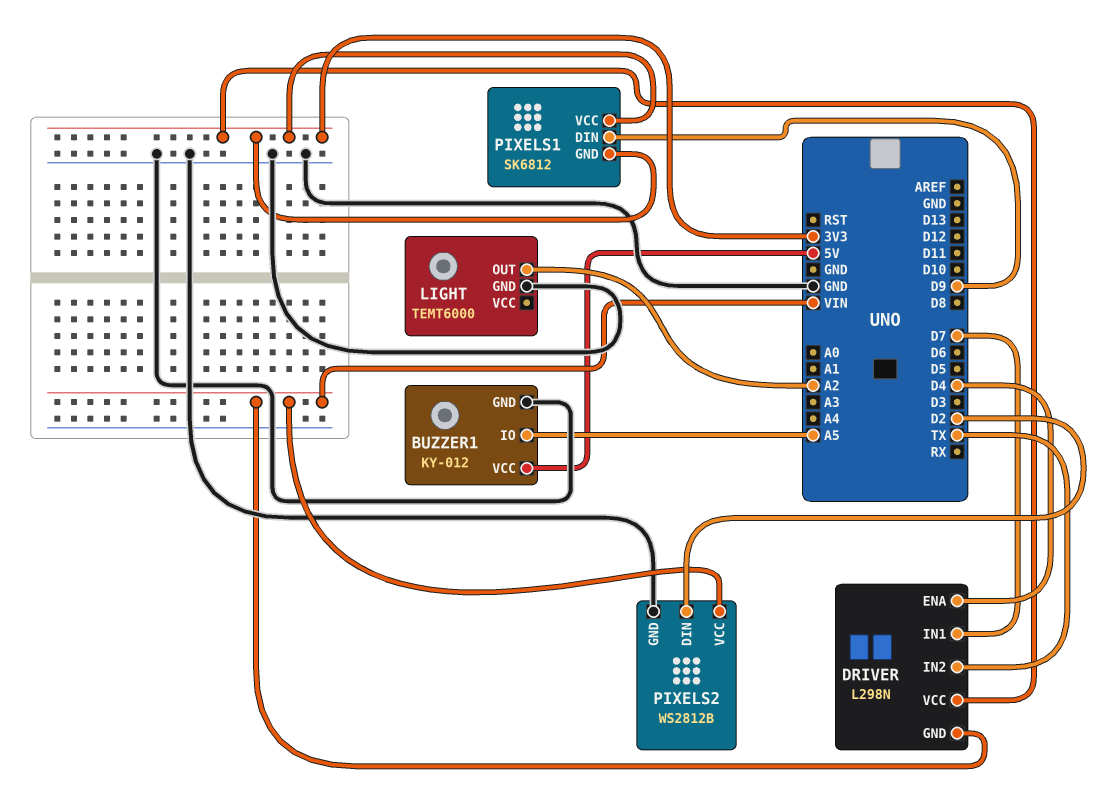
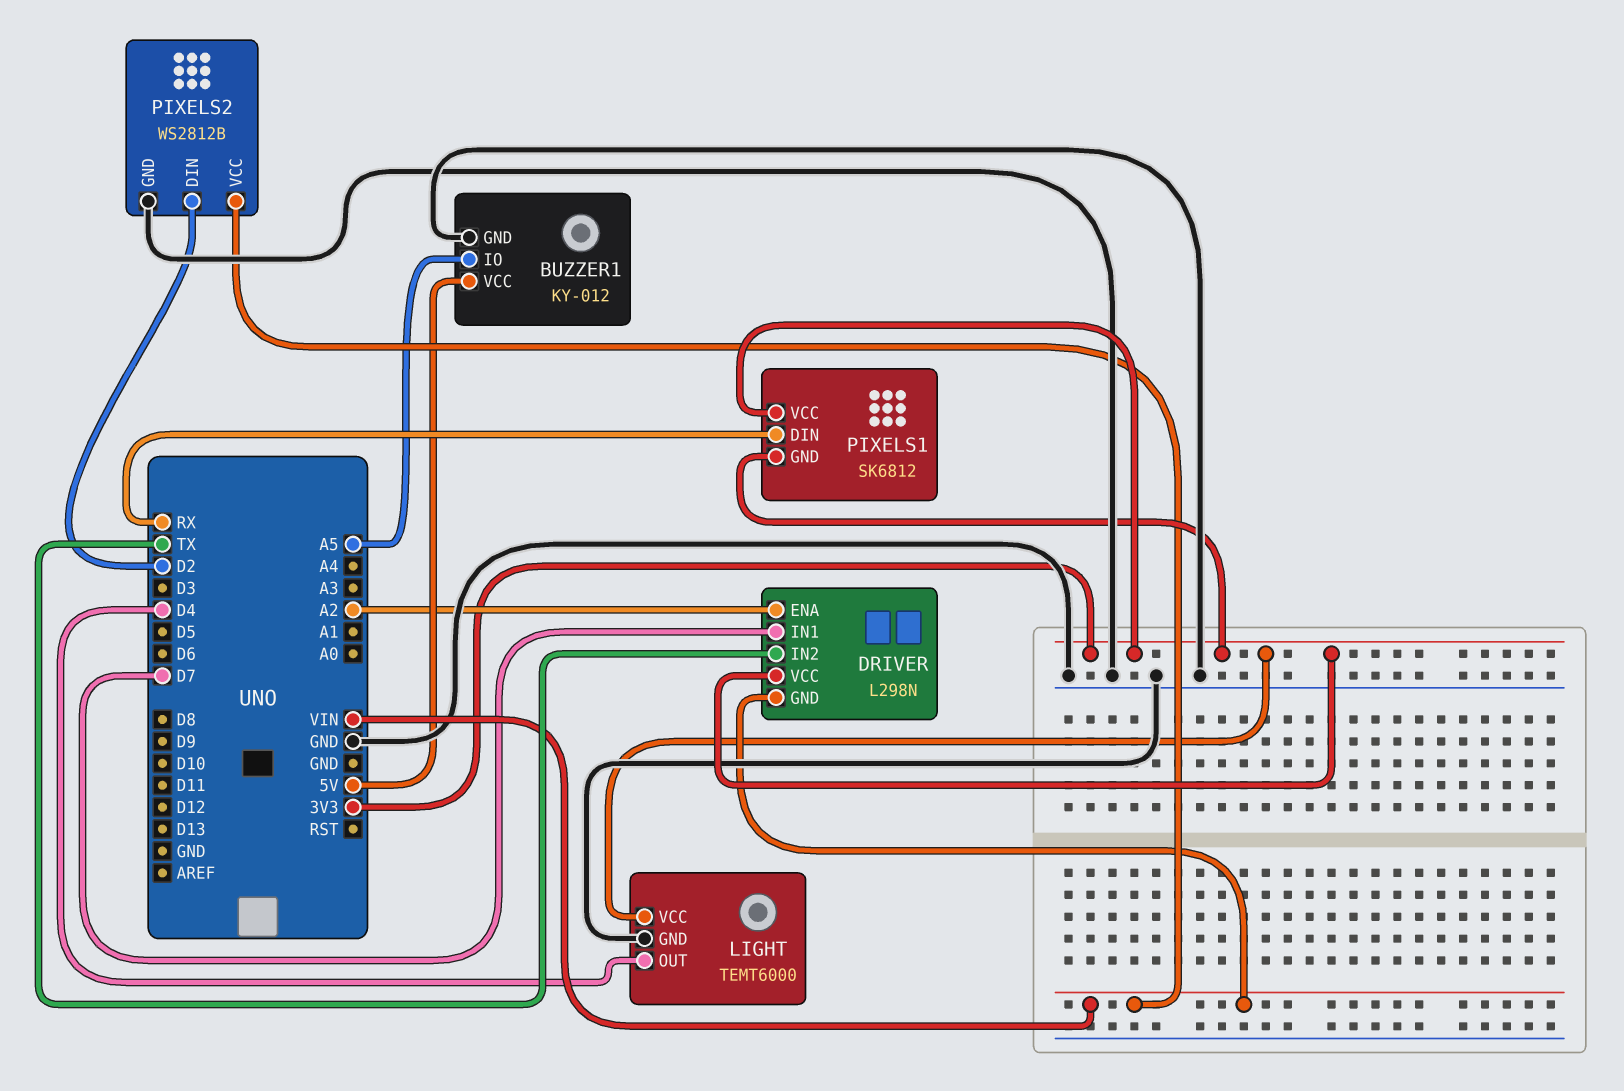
DRIVER pin ENA: D4 -> A2
LIGHT pin OUT: A2 -> D4
LIGHT pin VCC: none -> 3V3
PIXELS1 pin DIN: D9 -> RX

